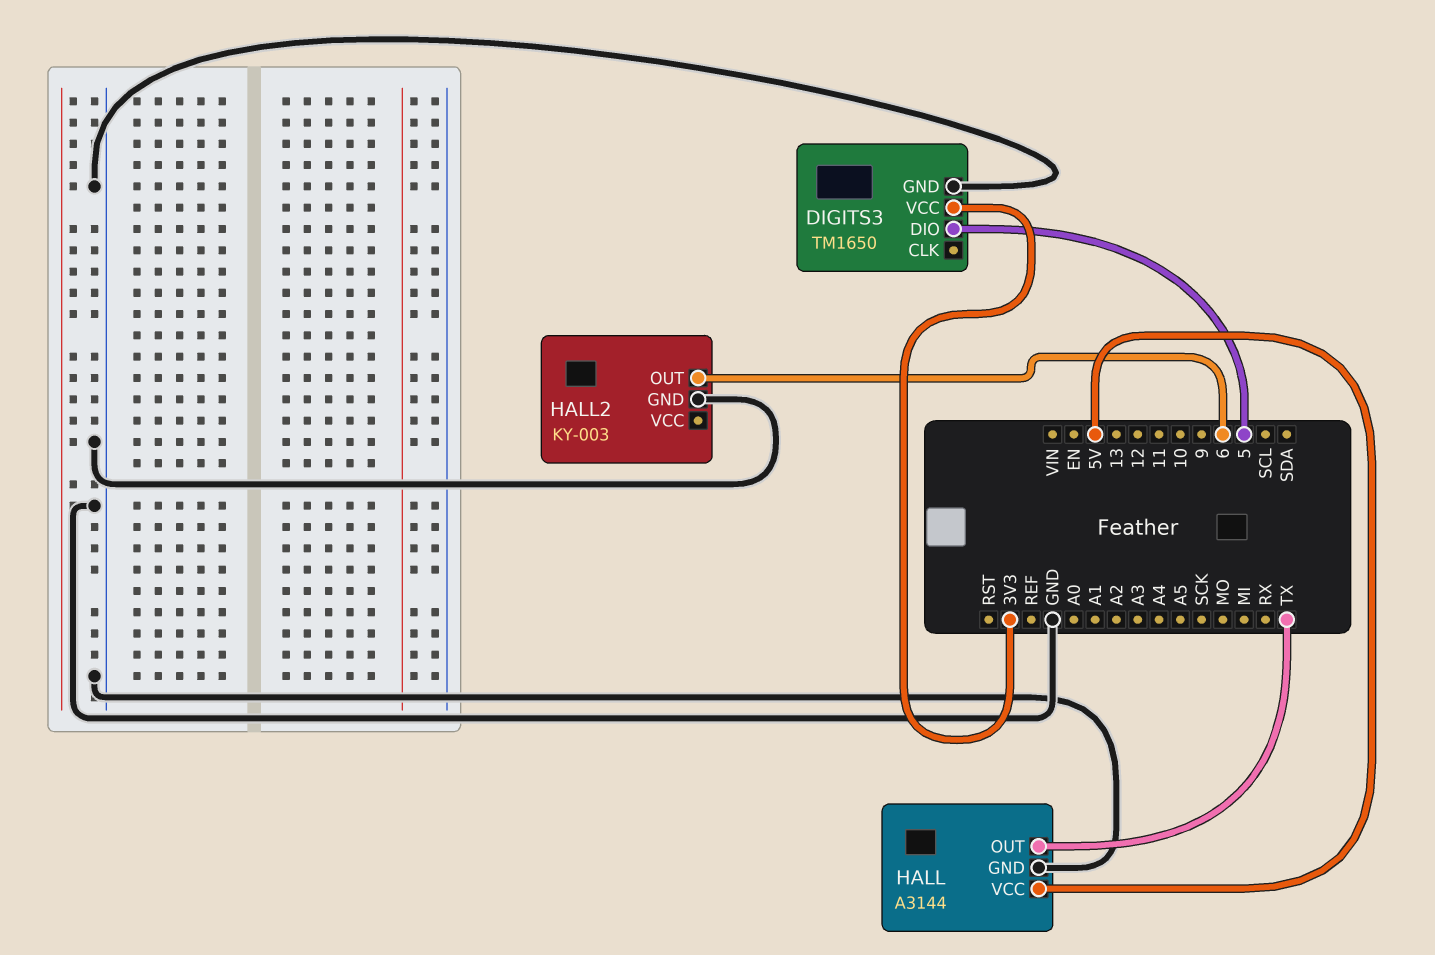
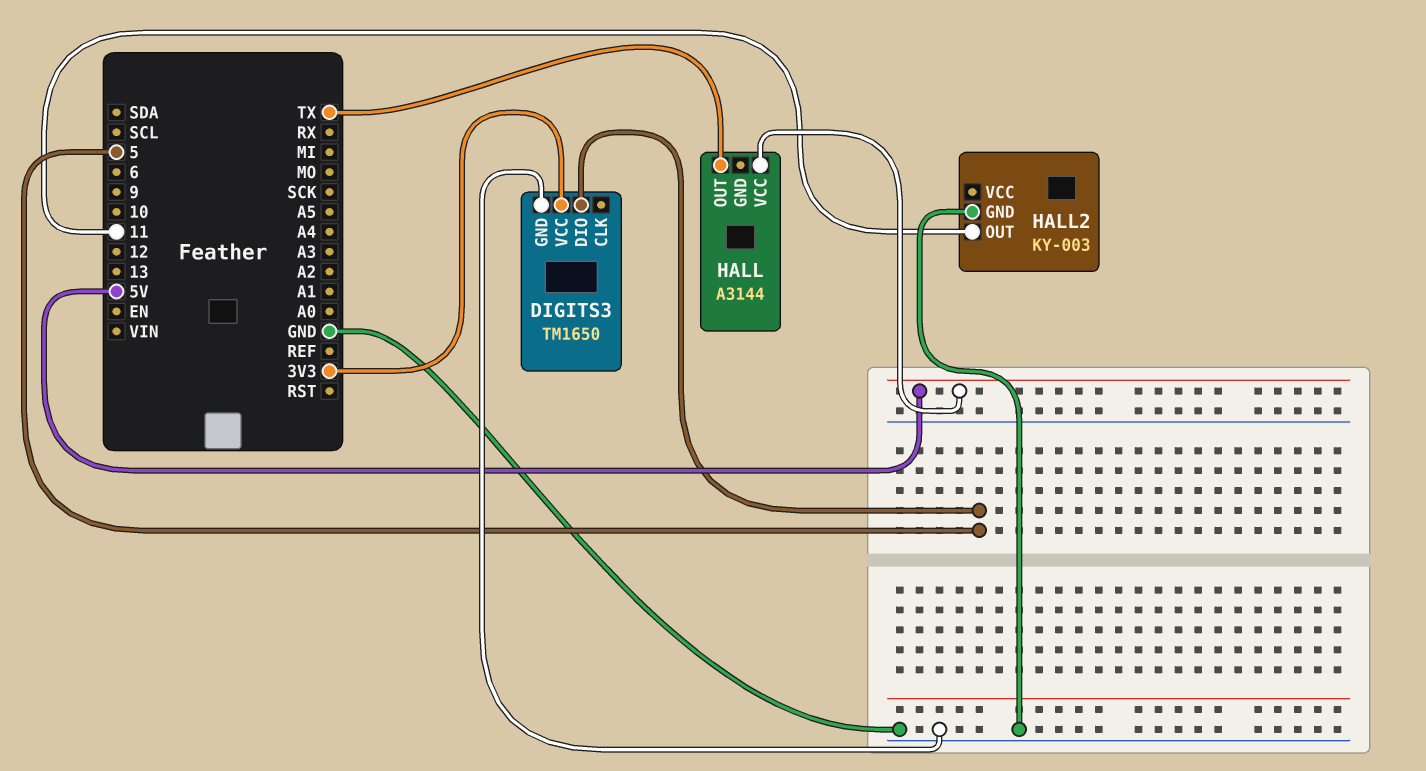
HALL pin GND: GND -> none
HALL2 pin OUT: 6 -> 11

